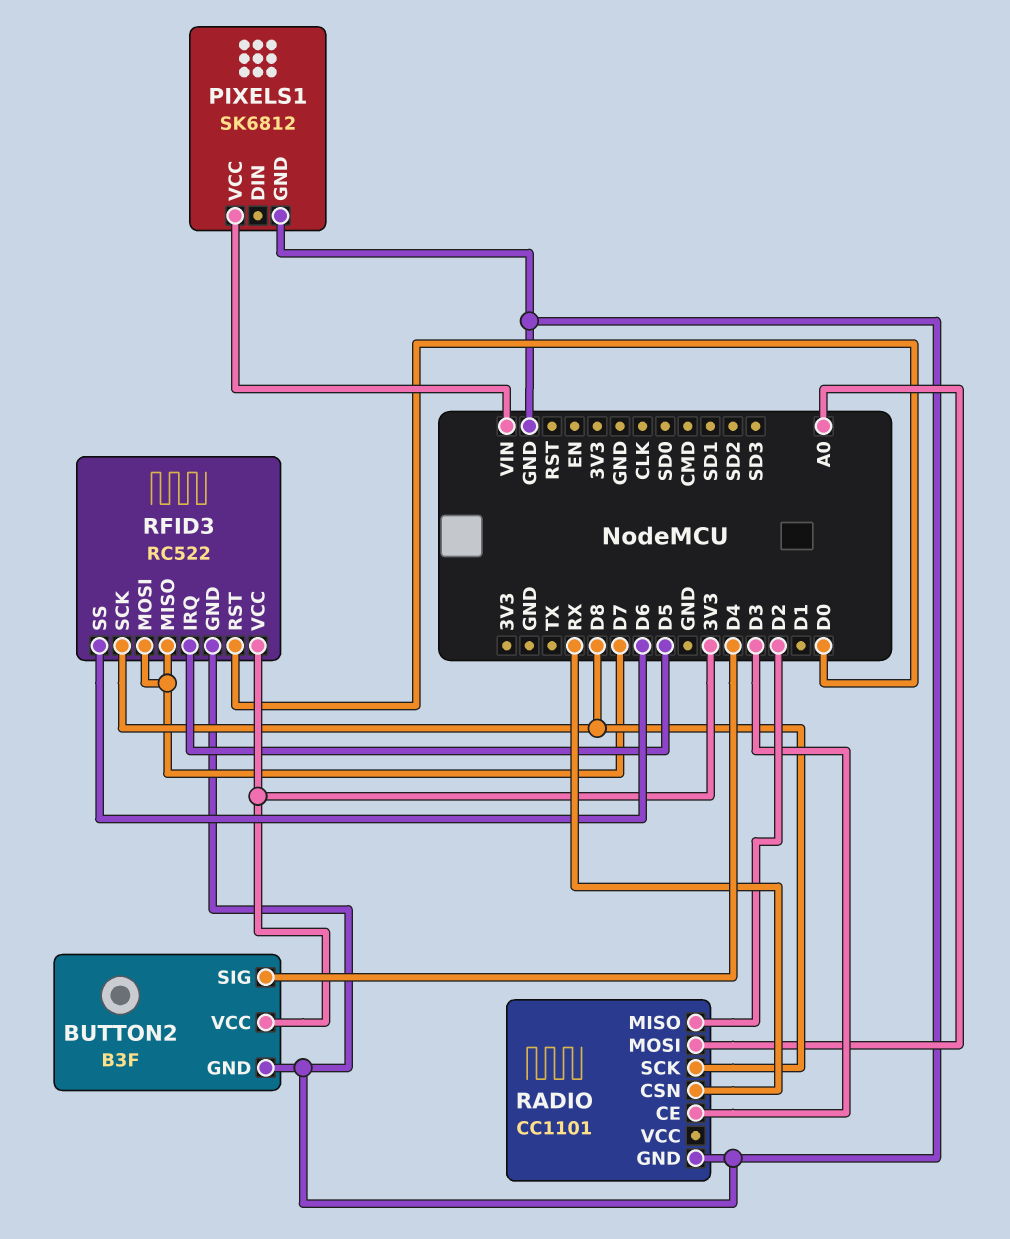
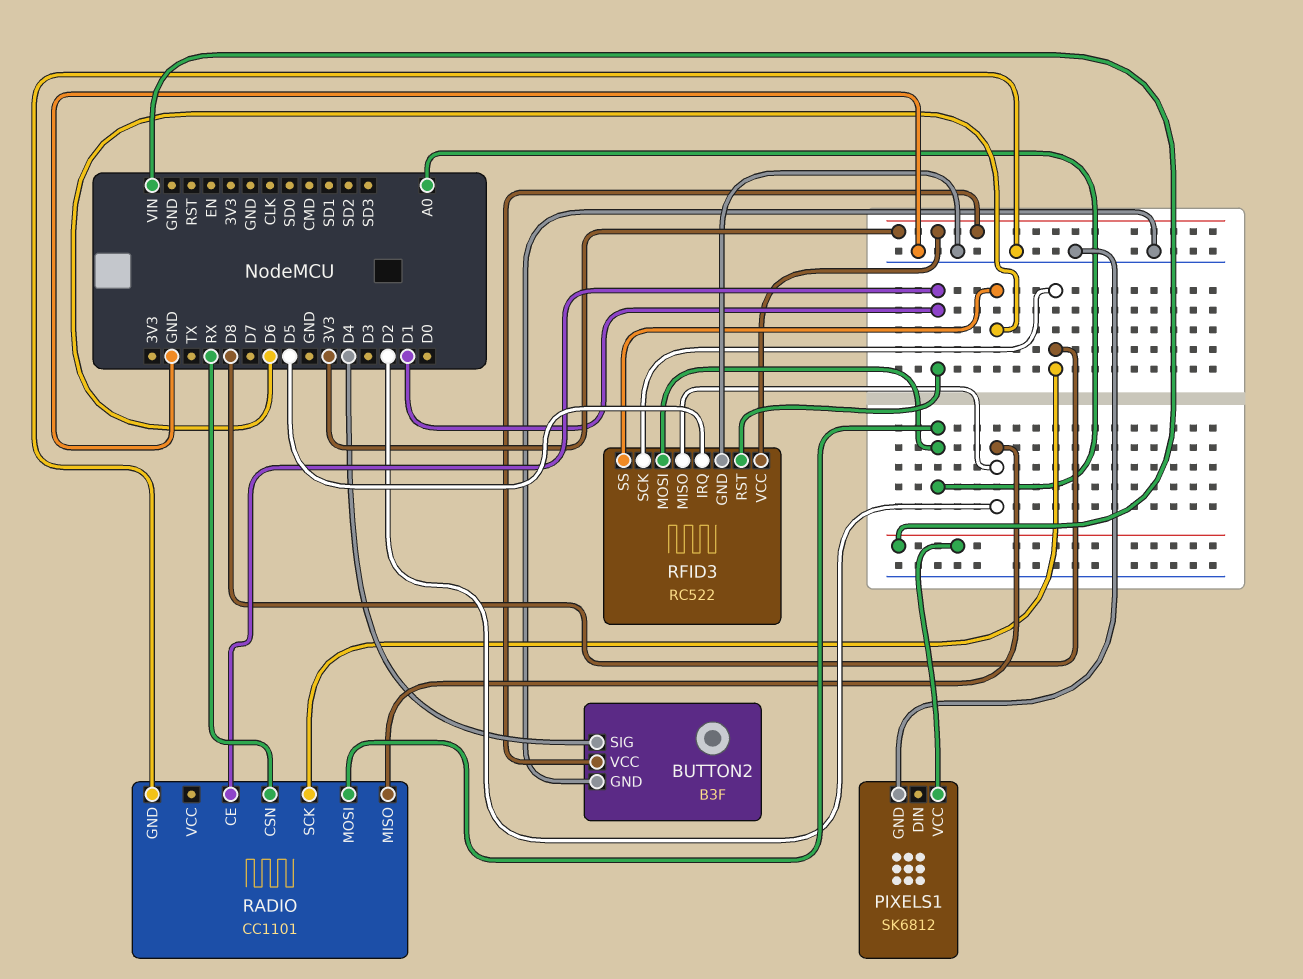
RADIO pin CE: D3 -> D1
RFID3 pin MISO: D7 -> D2
RFID3 pin MOSI: D7 -> A0
RFID3 pin RST: D0 -> D1

